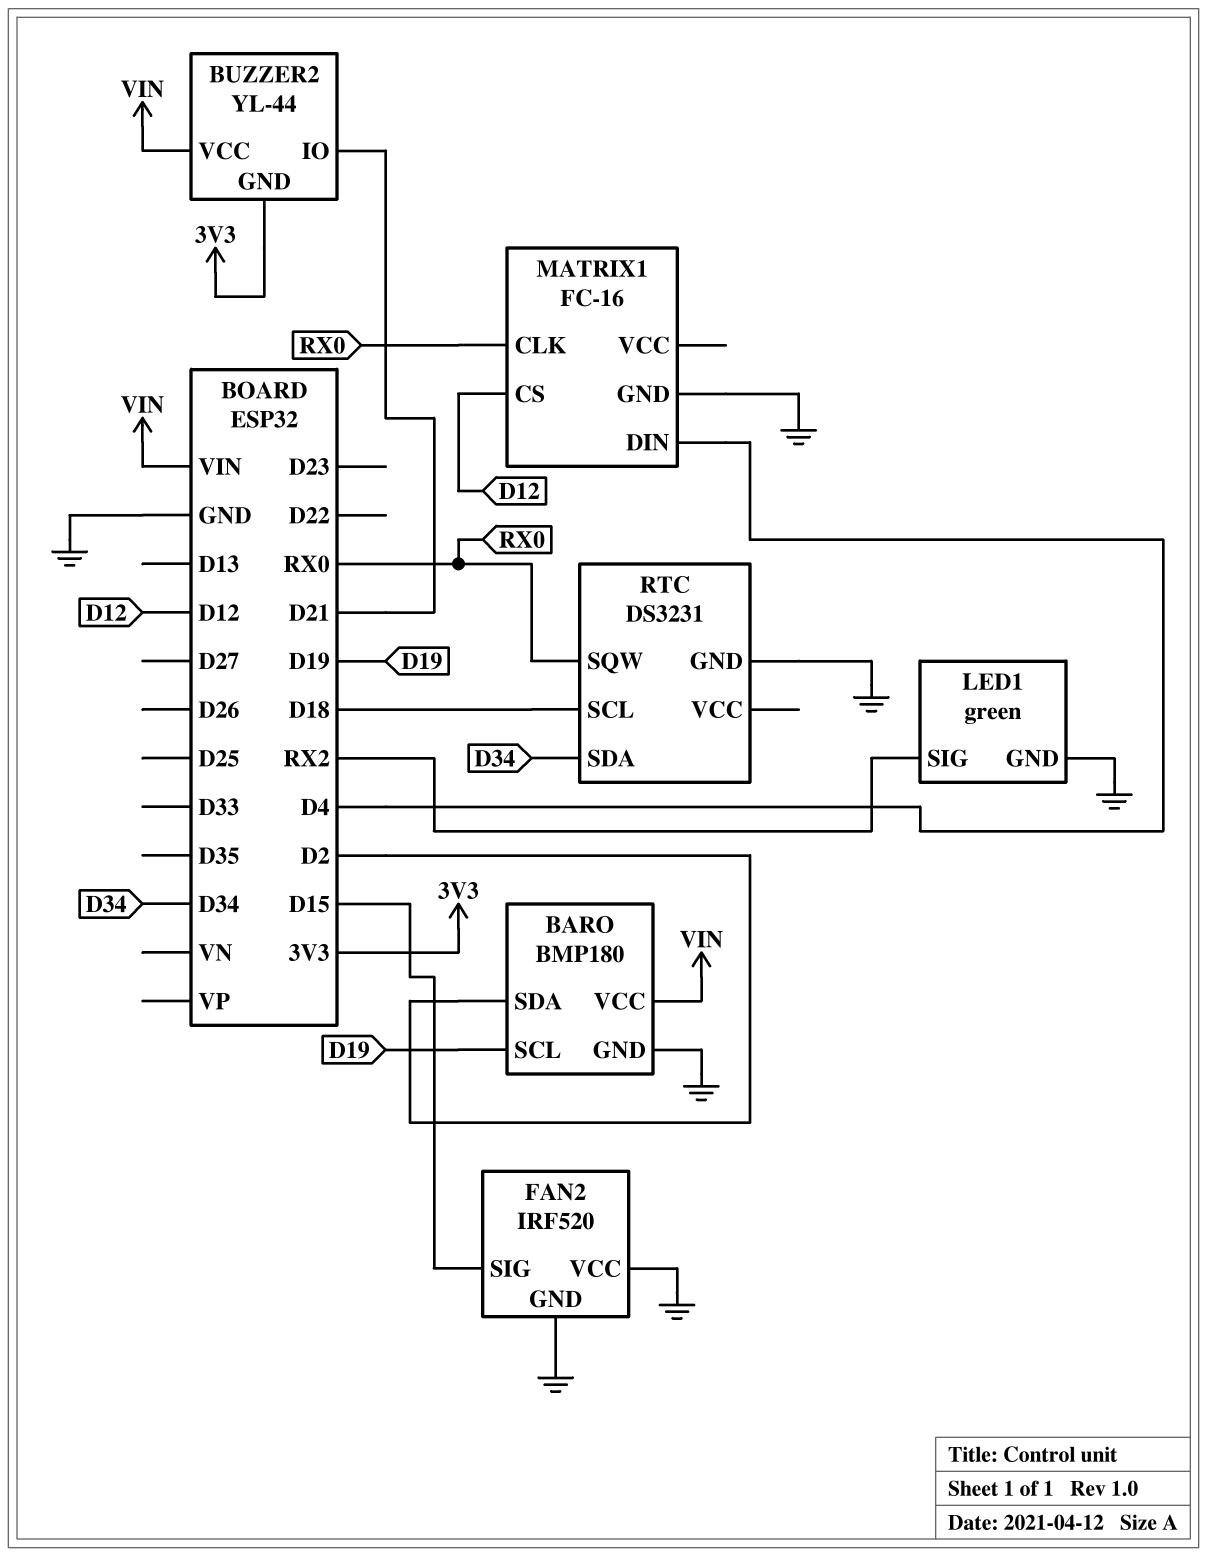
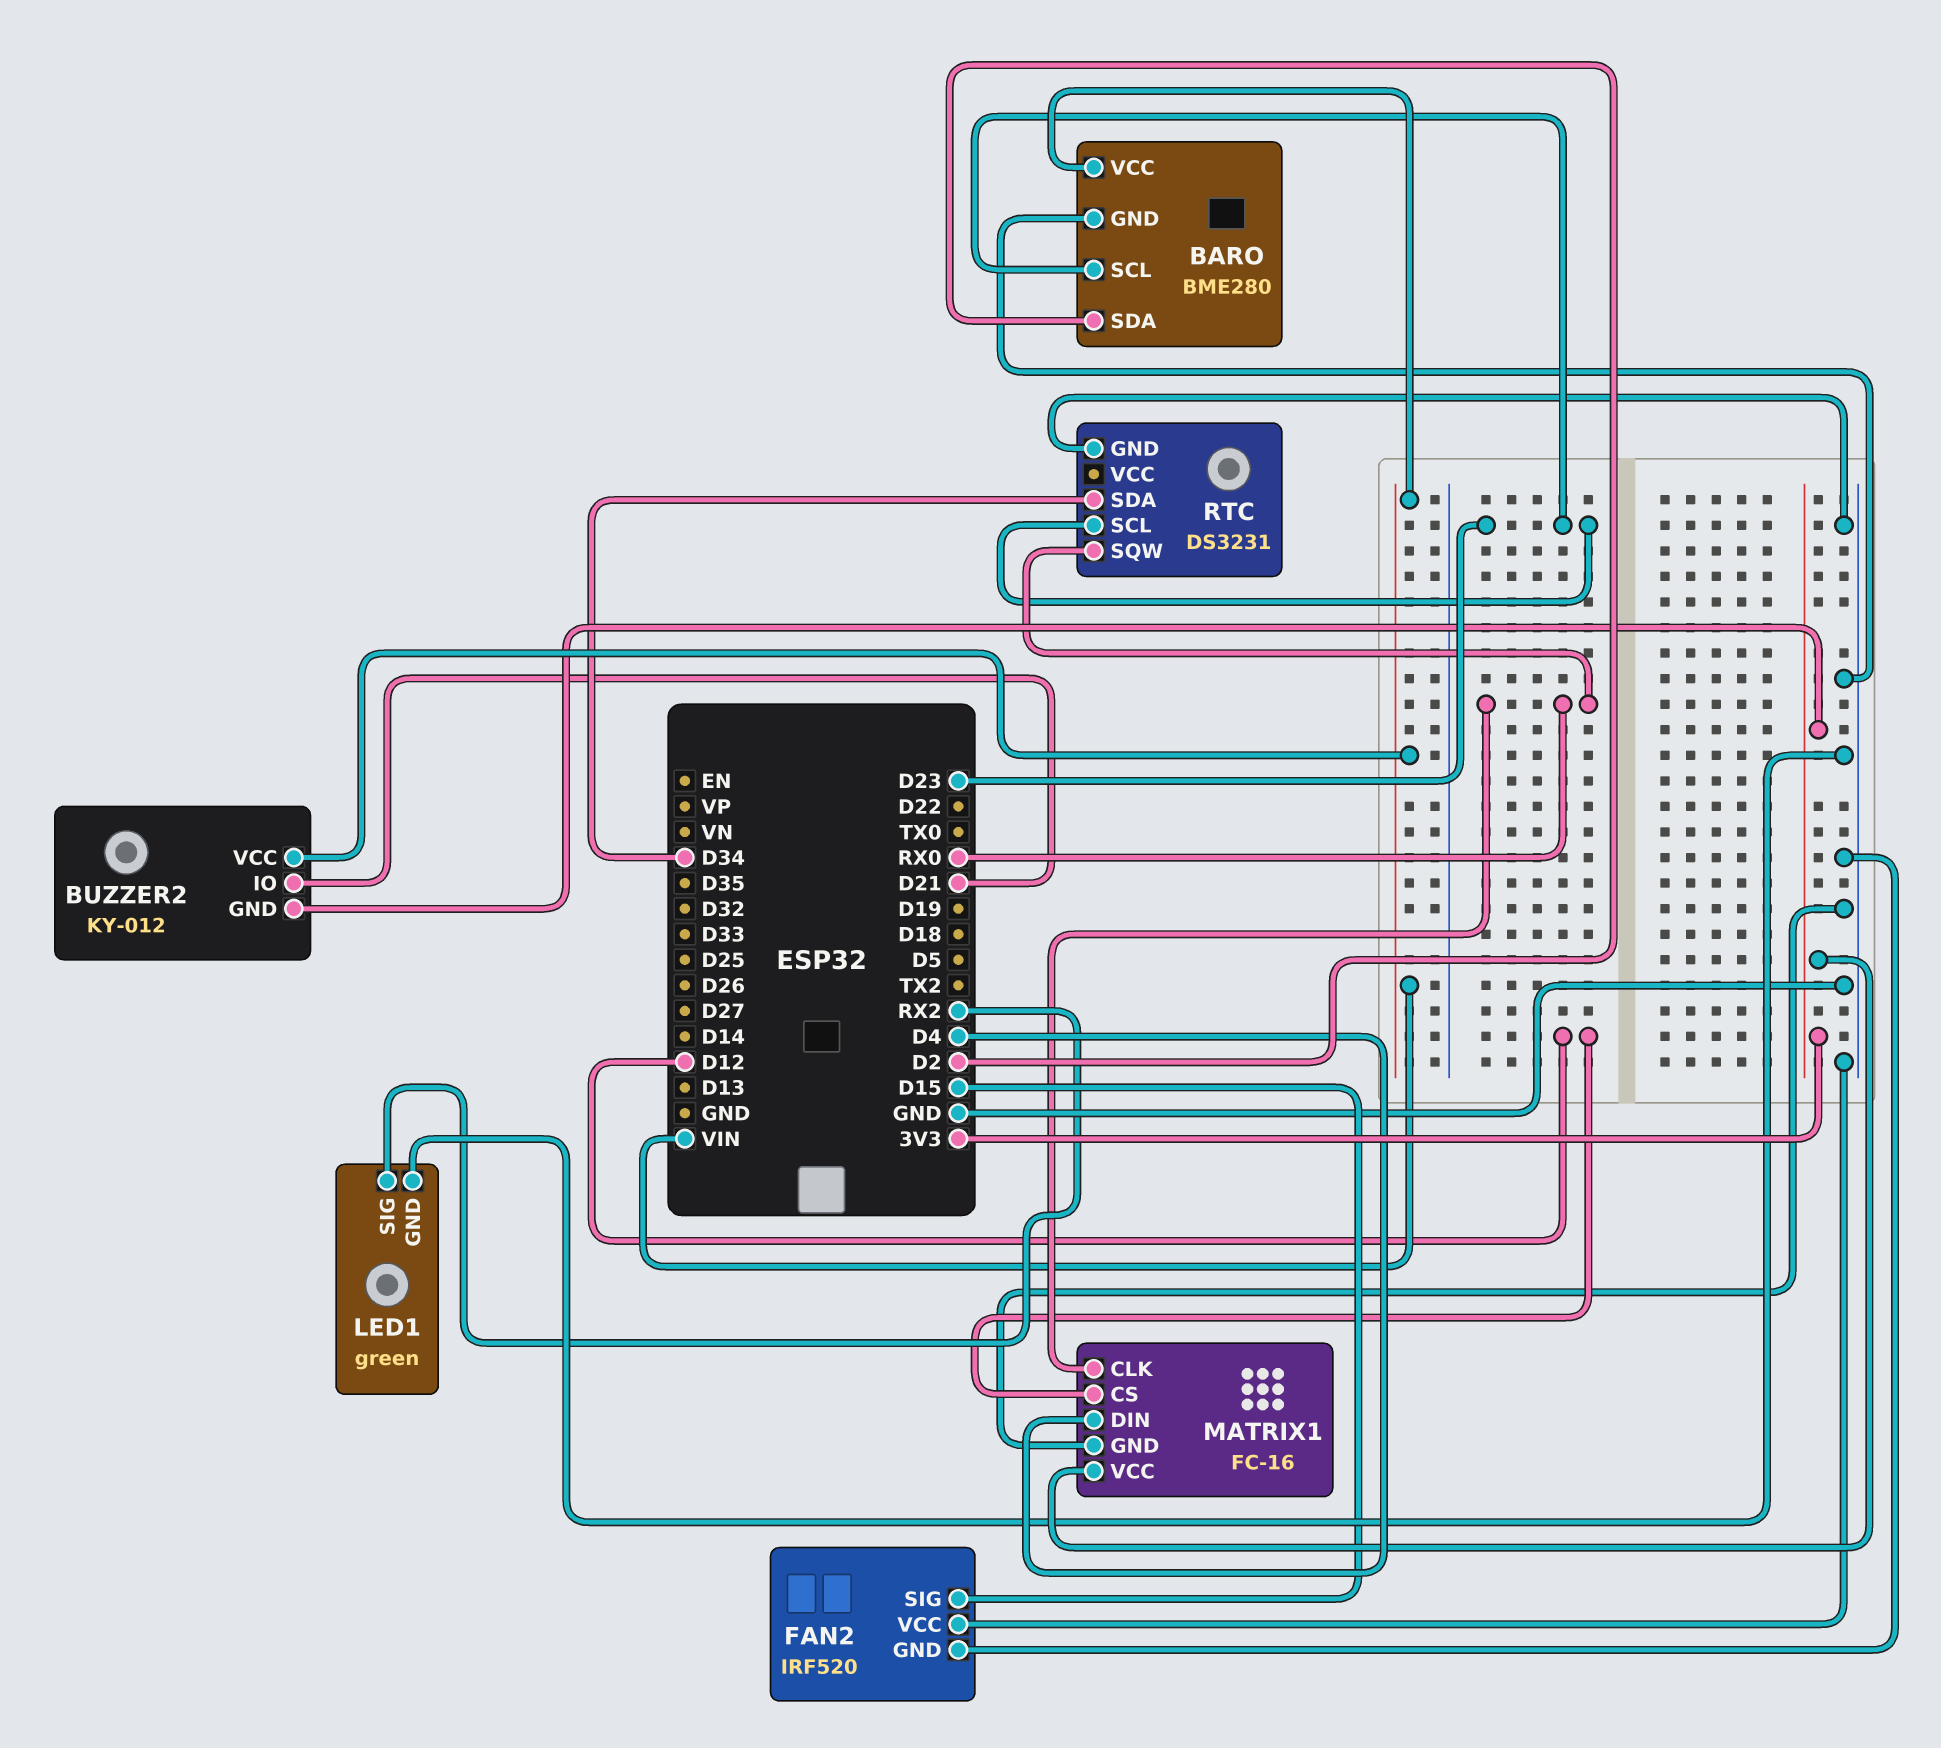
BARO: BMP180 -> BME280
BARO pin SCL: D19 -> D23
BUZZER2: YL-44 -> KY-012
MATRIX1 pin VCC: none -> 3V3
RTC pin SCL: D18 -> D23

